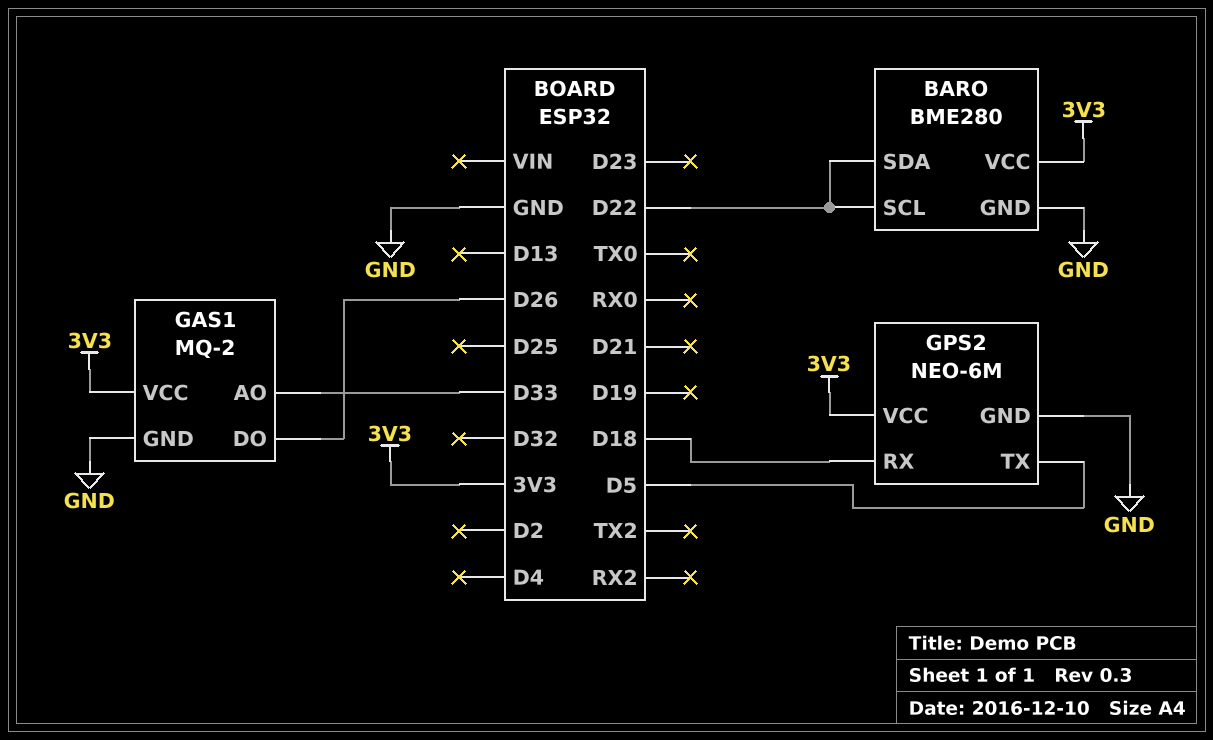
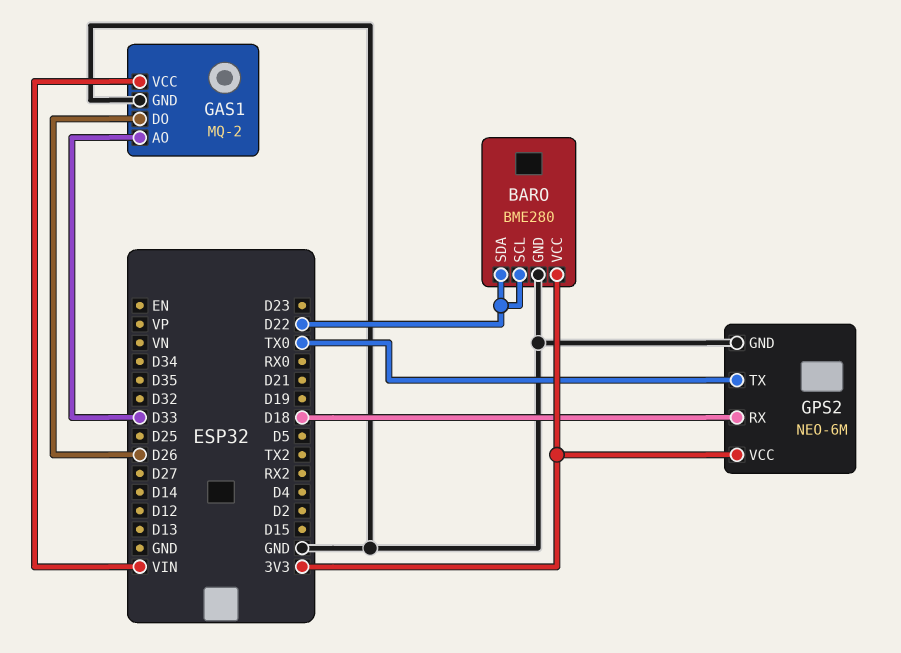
GAS1 pin VCC: 3V3 -> VIN
GPS2 pin TX: D5 -> TX0

